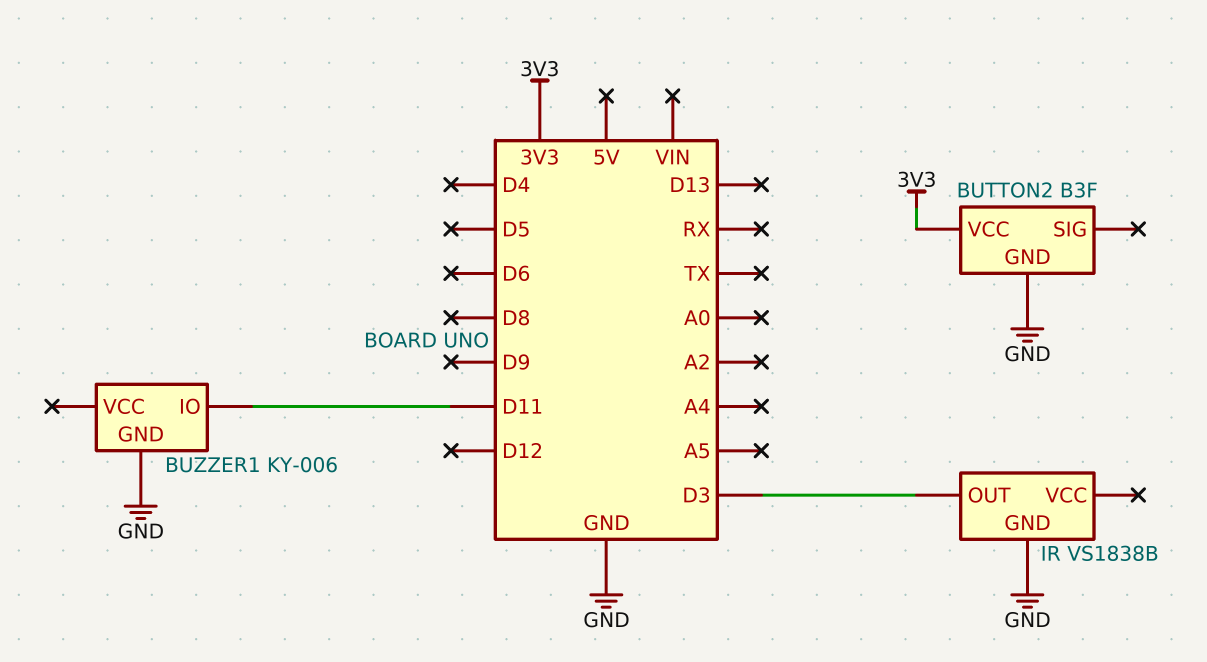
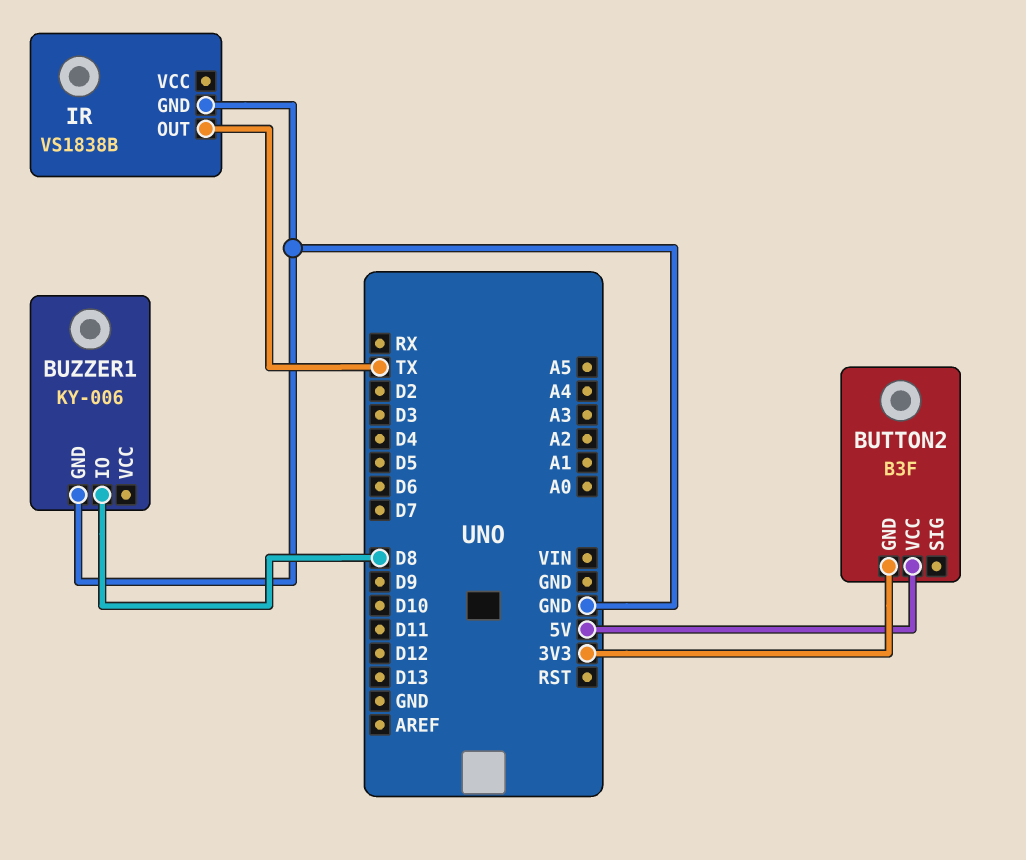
BUTTON2 pin GND: GND -> 3V3
BUTTON2 pin VCC: 3V3 -> 5V
BUZZER1 pin IO: D11 -> D8
IR pin OUT: D3 -> TX

